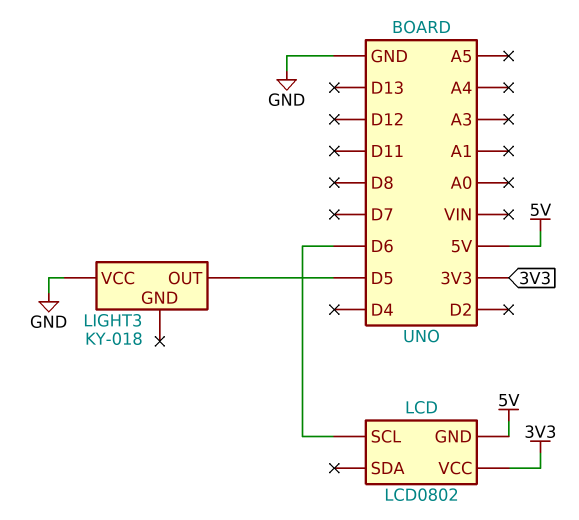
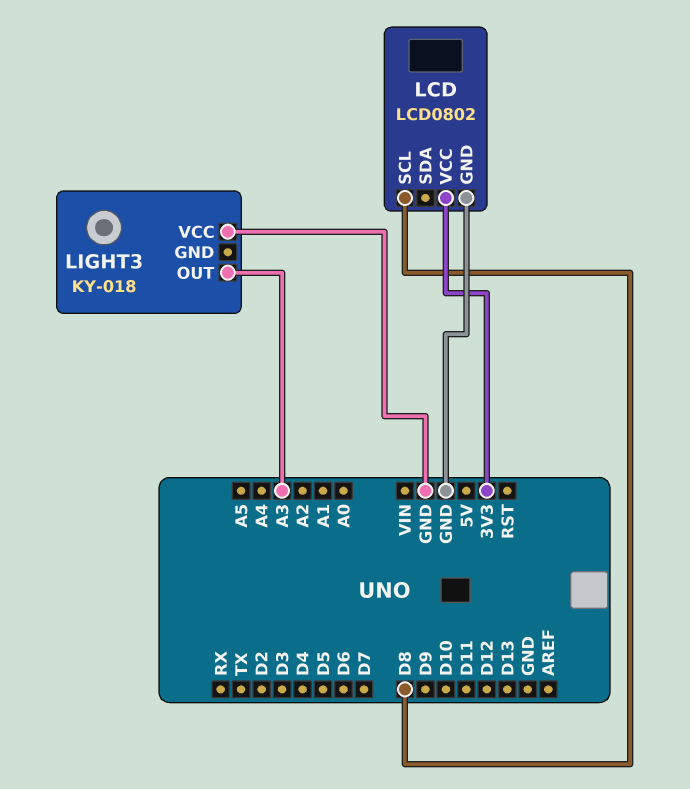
LCD pin GND: 5V -> GND
LCD pin SCL: D6 -> D8
LIGHT3 pin OUT: D5 -> A3

